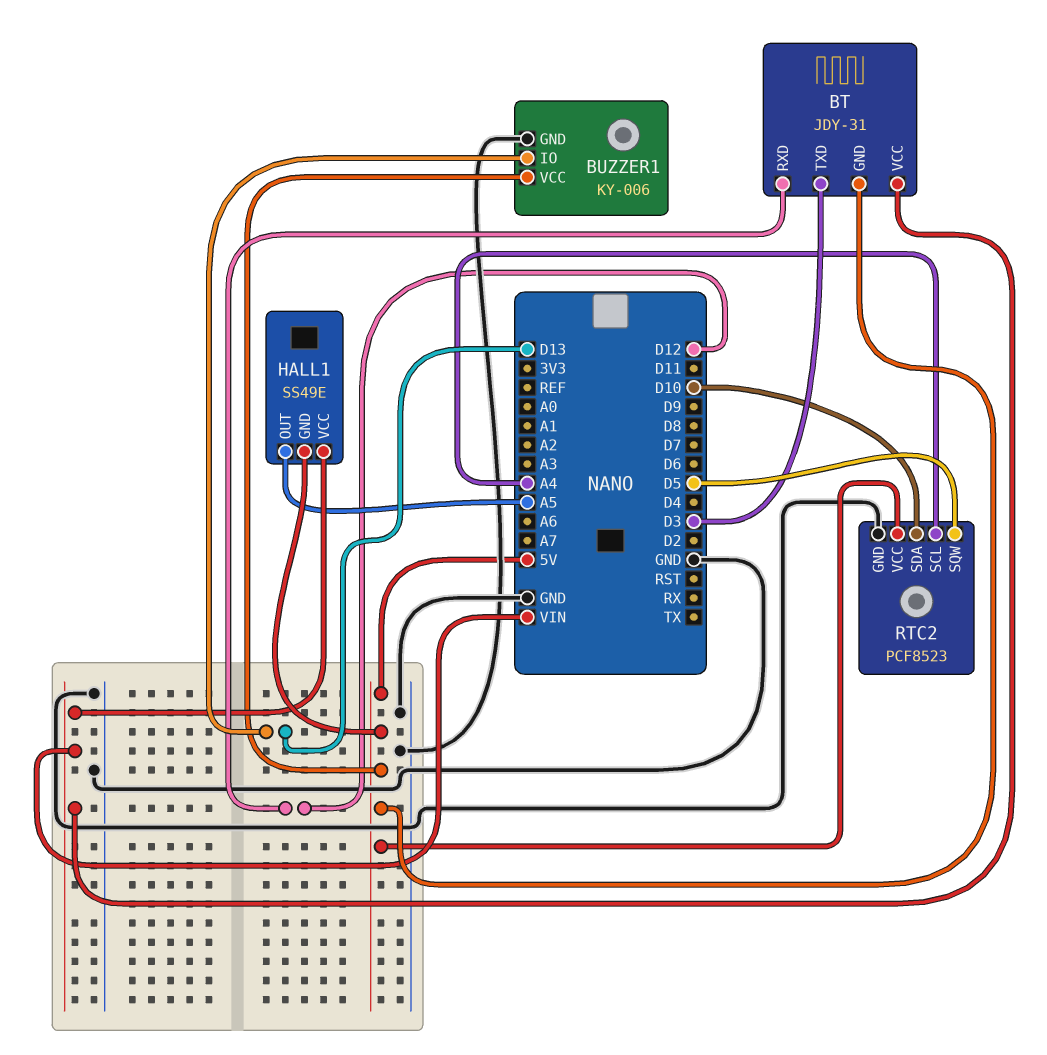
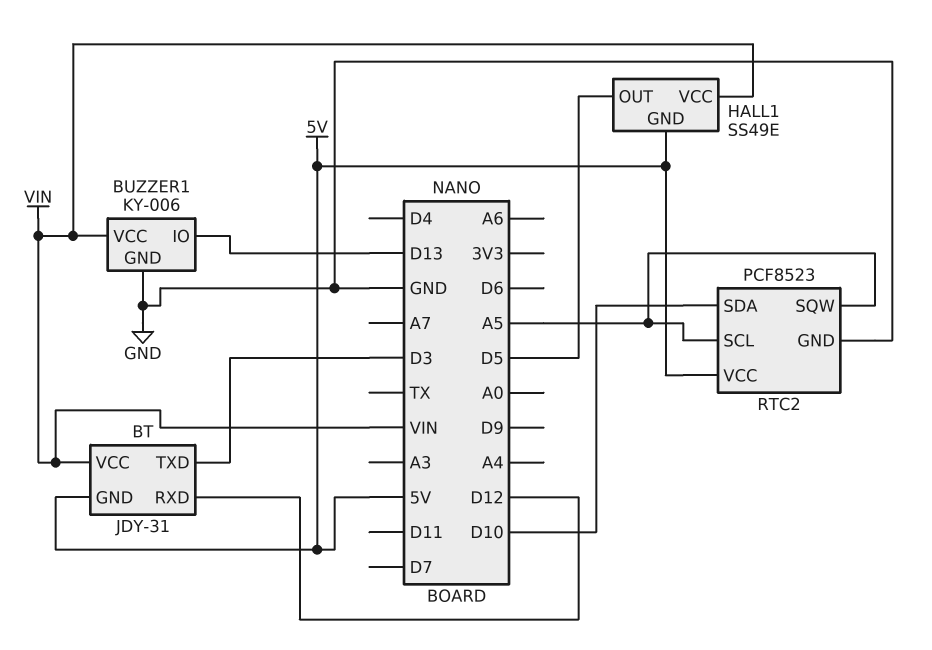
BUZZER1 pin VCC: 5V -> VIN
HALL1 pin OUT: A5 -> D5
RTC2 pin SCL: A4 -> A5
RTC2 pin SQW: D5 -> A5

